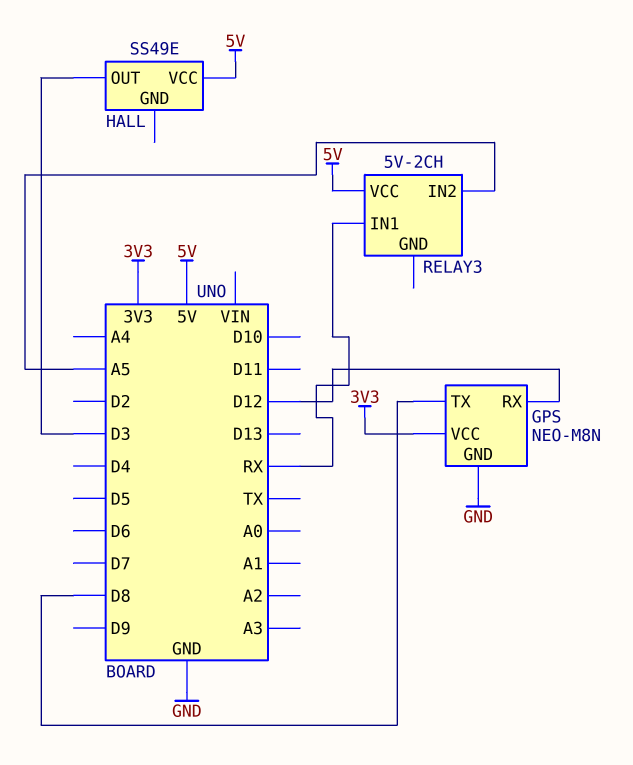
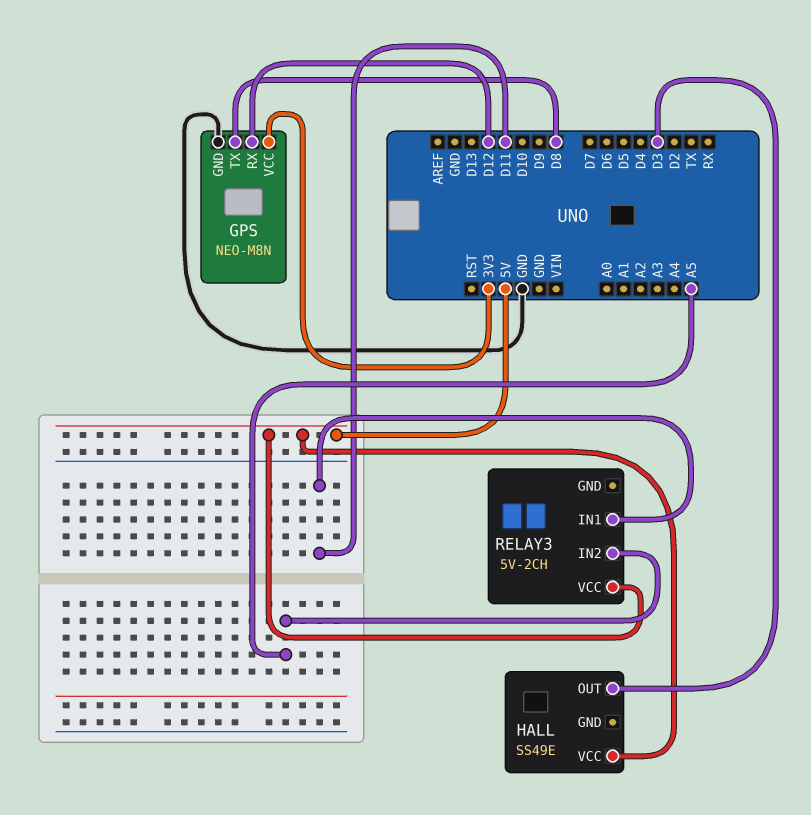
RELAY3 pin IN1: RX -> D11

